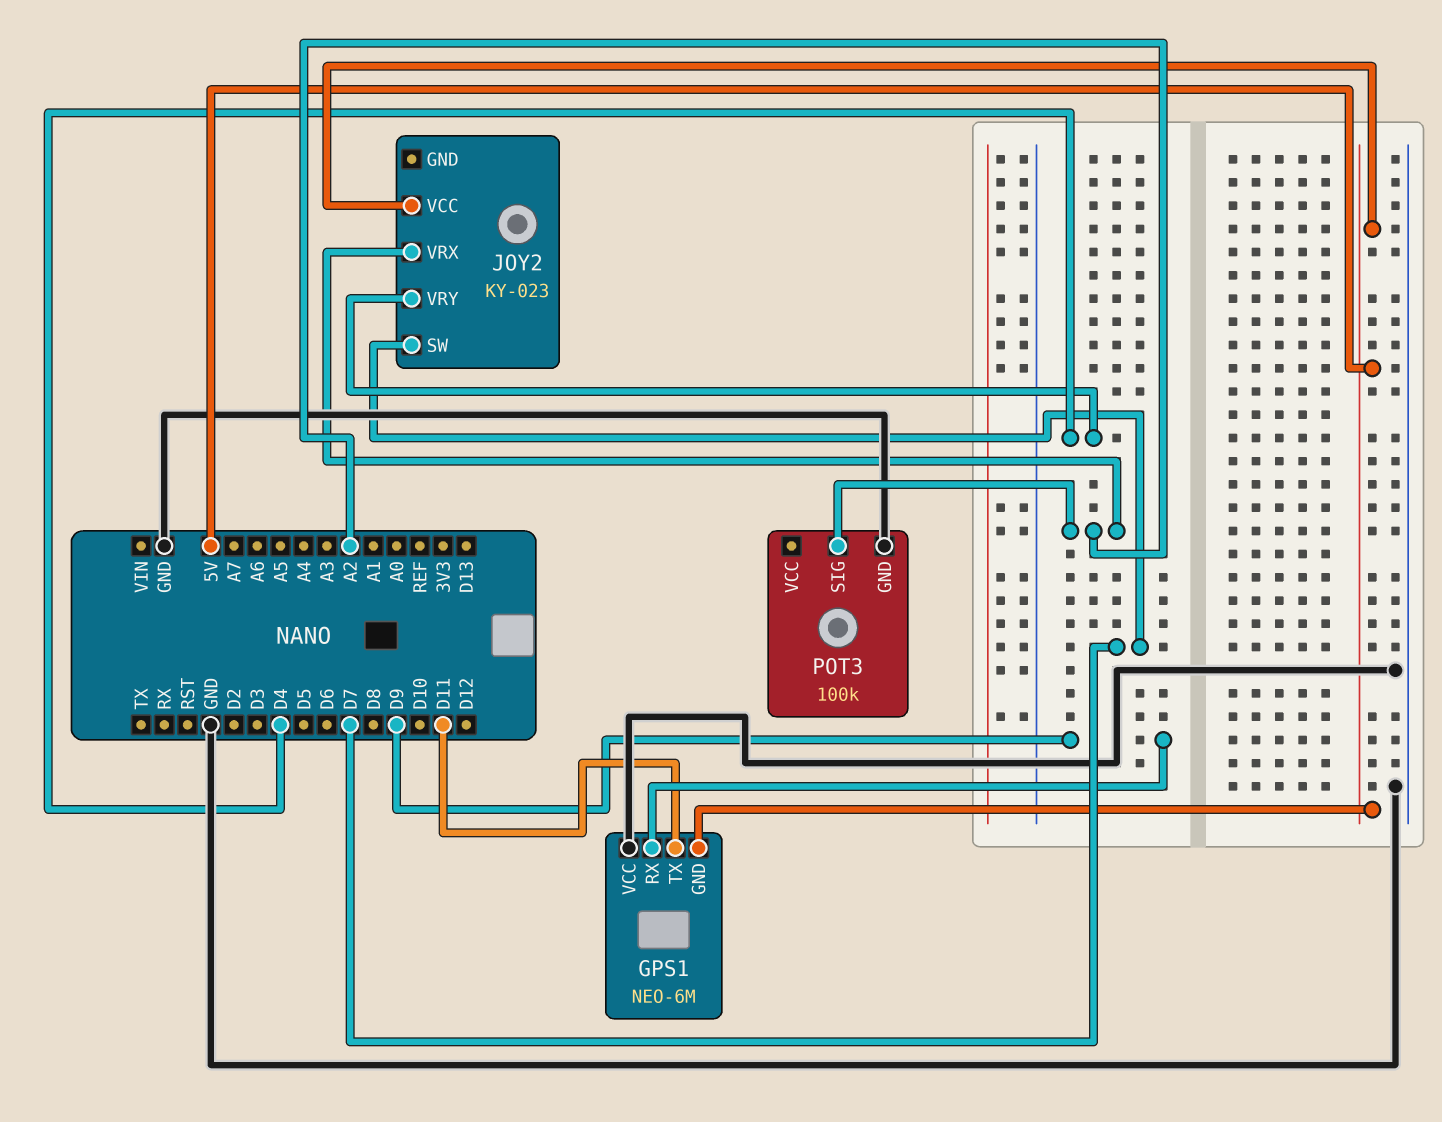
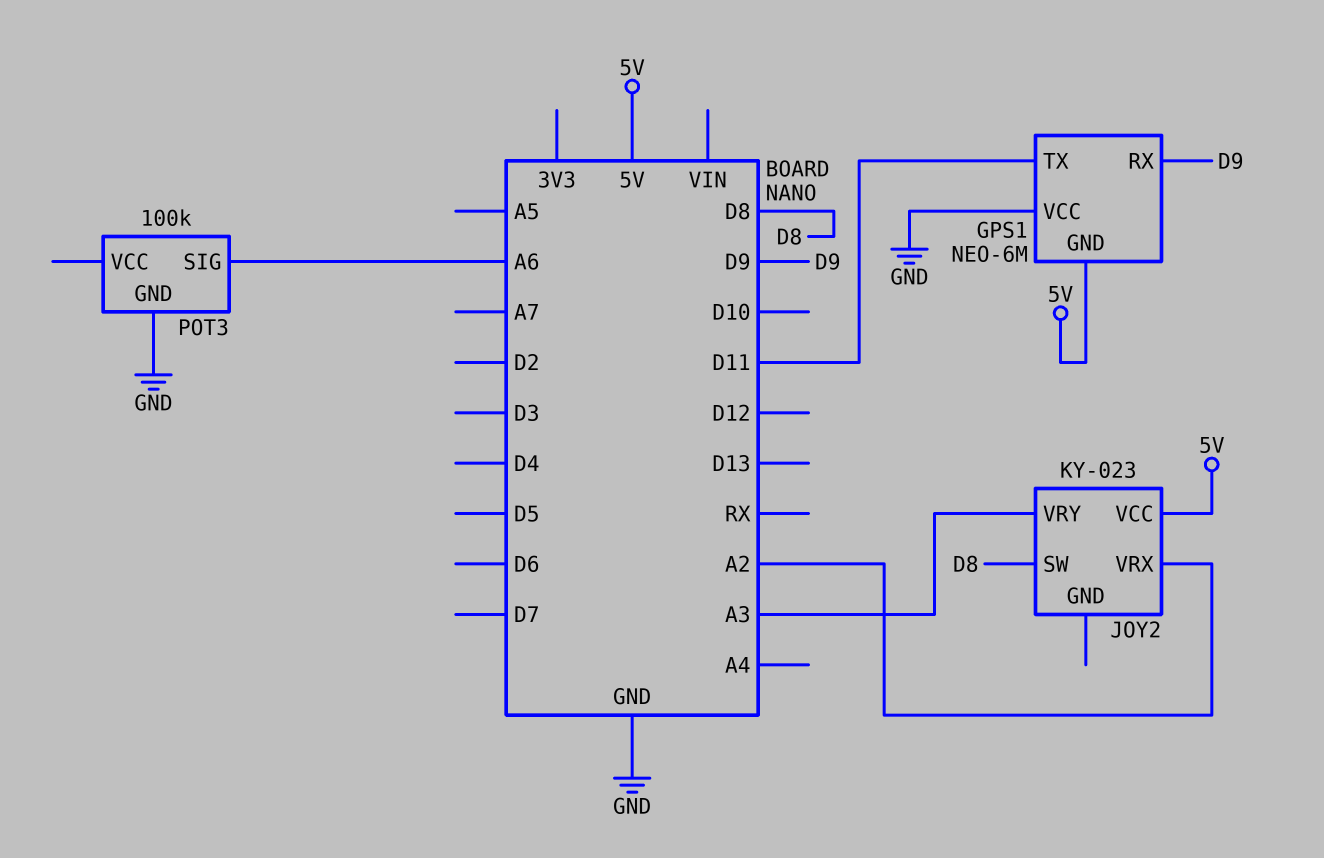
JOY2 pin SW: D7 -> D8
JOY2 pin VRY: D4 -> A3
POT3 pin SIG: A2 -> A6

